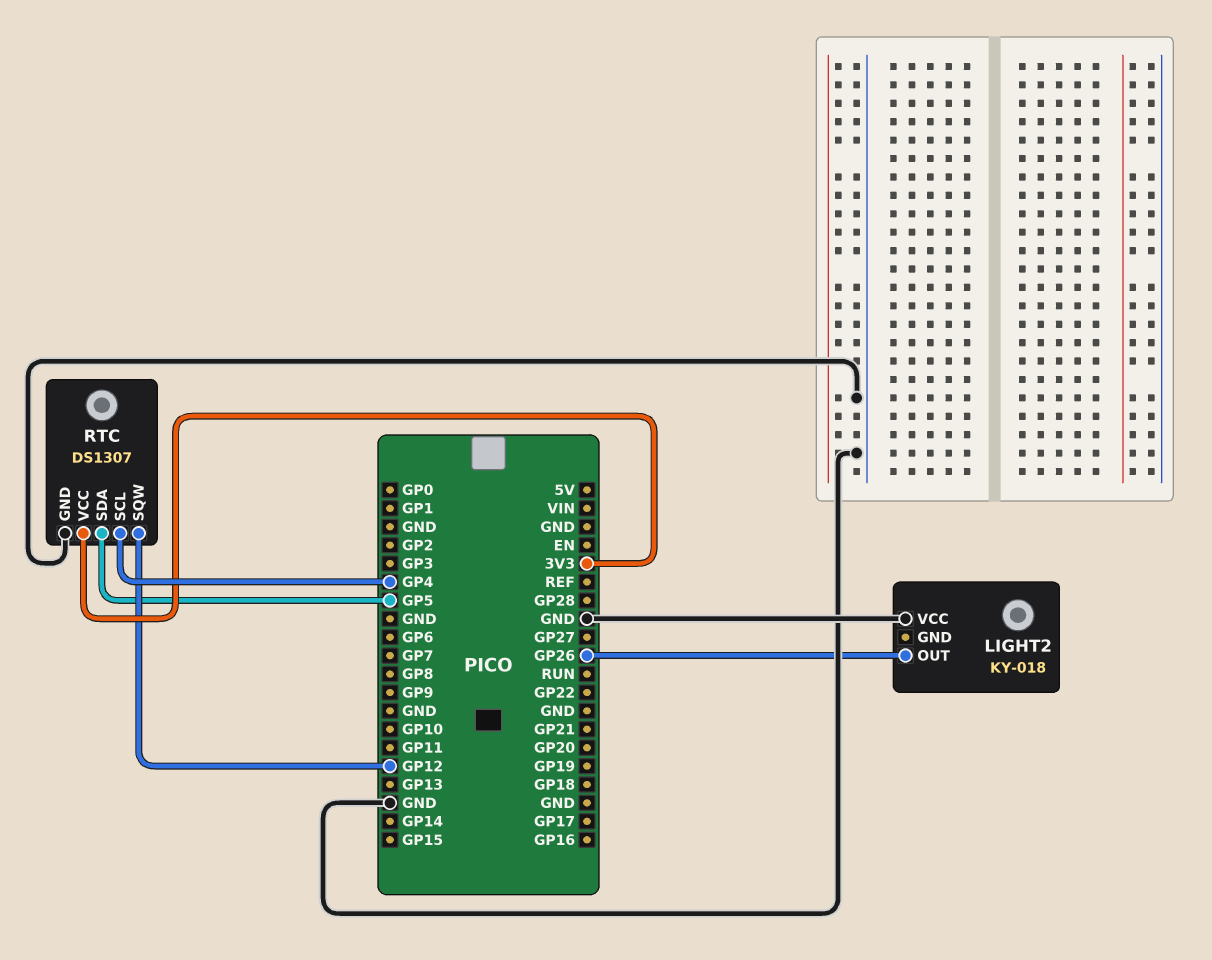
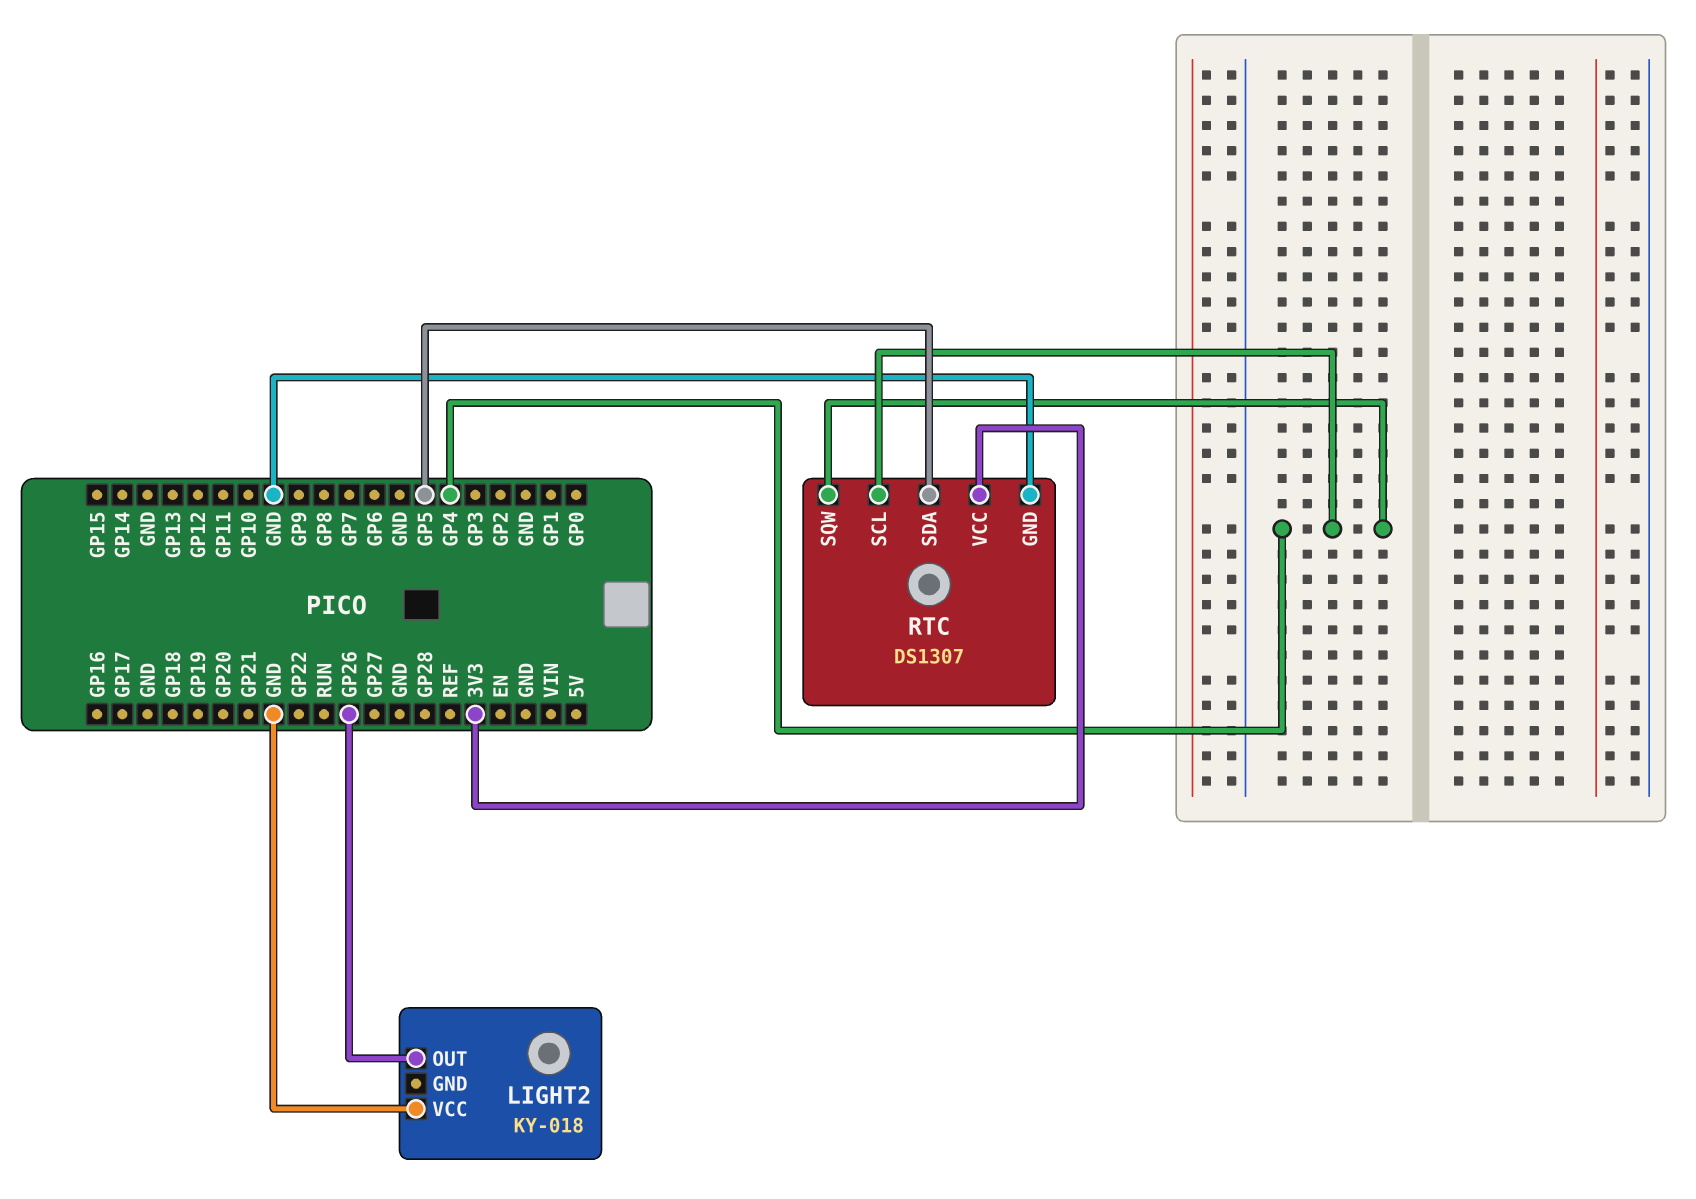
RTC pin SQW: GP12 -> GP4

